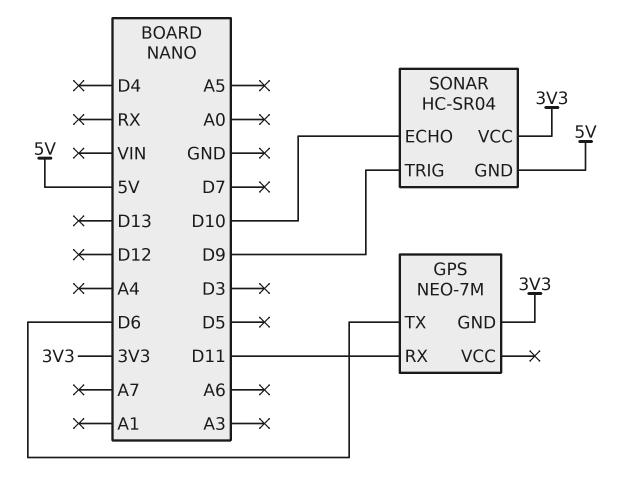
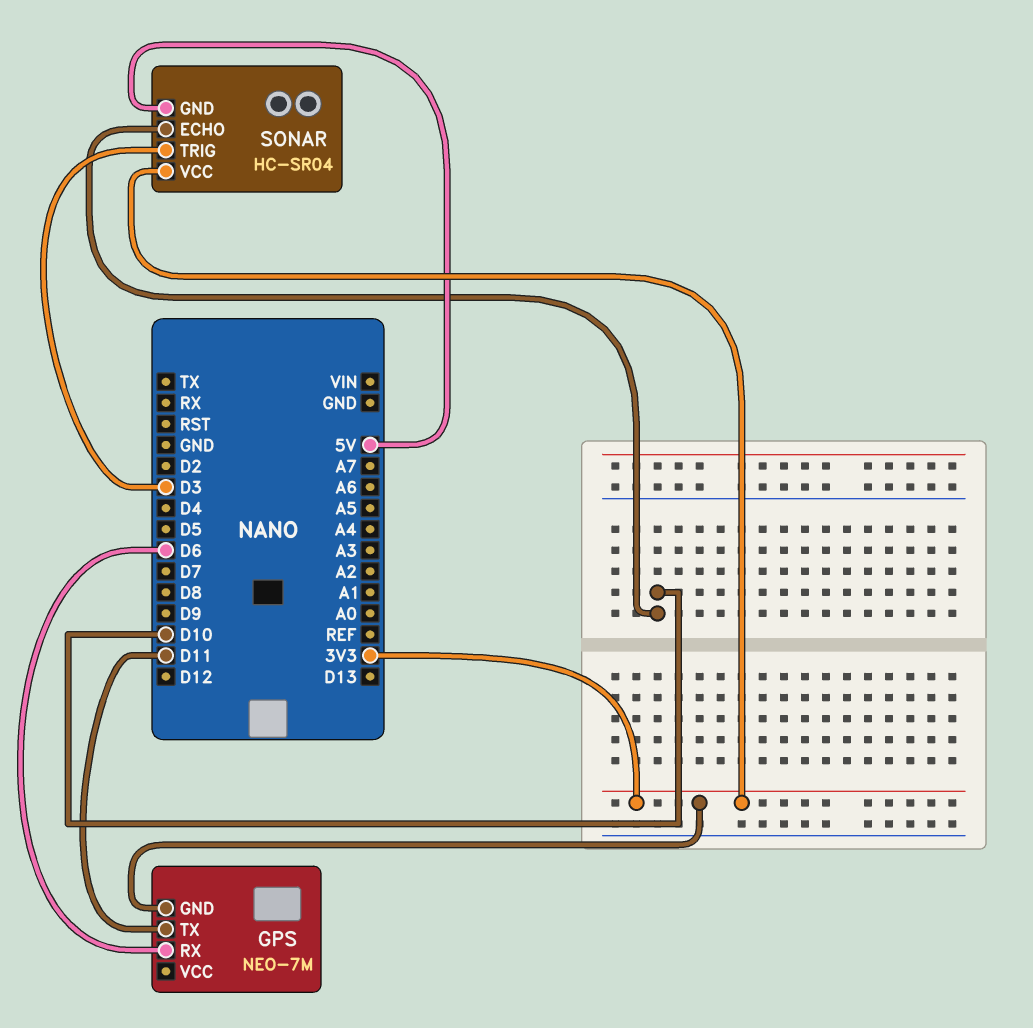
GPS pin RX: D11 -> D6
GPS pin TX: D6 -> D11
SONAR pin TRIG: D9 -> D3

